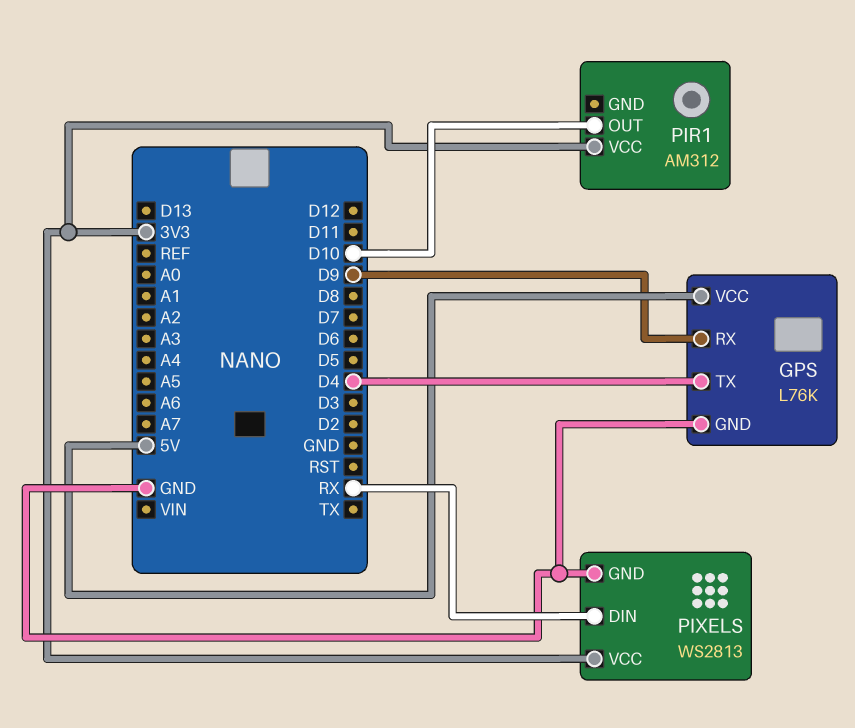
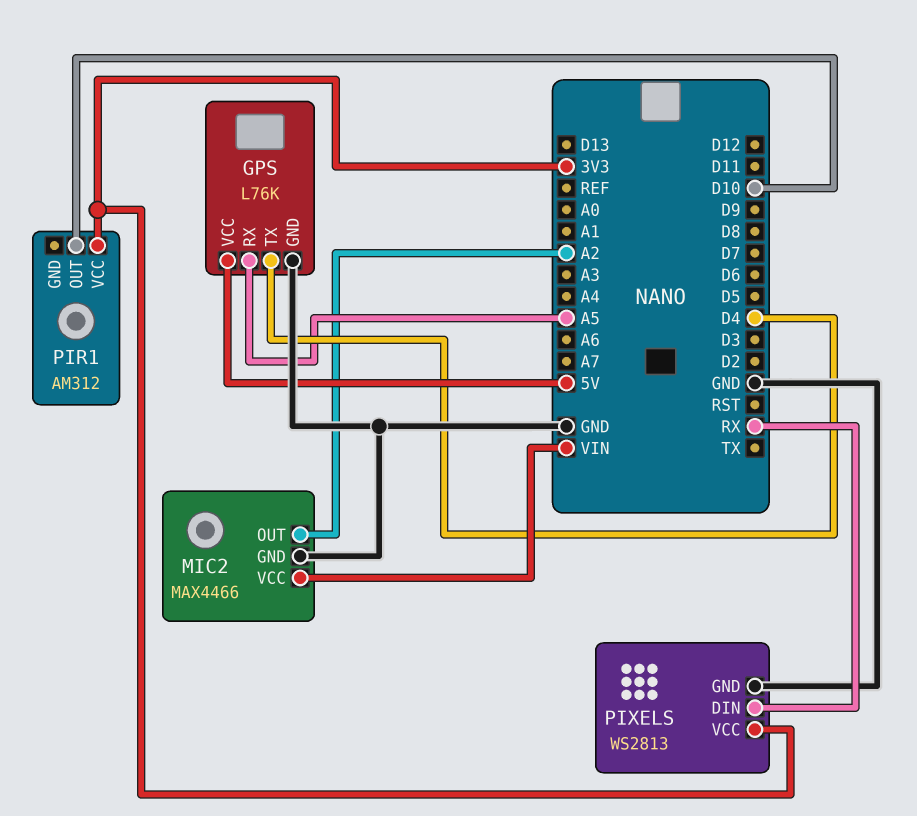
GPS pin RX: D9 -> A5
MIC2: none -> MAX4466
MIC2 pin GND: none -> GND
MIC2 pin OUT: none -> A2
MIC2 pin VCC: none -> VIN

